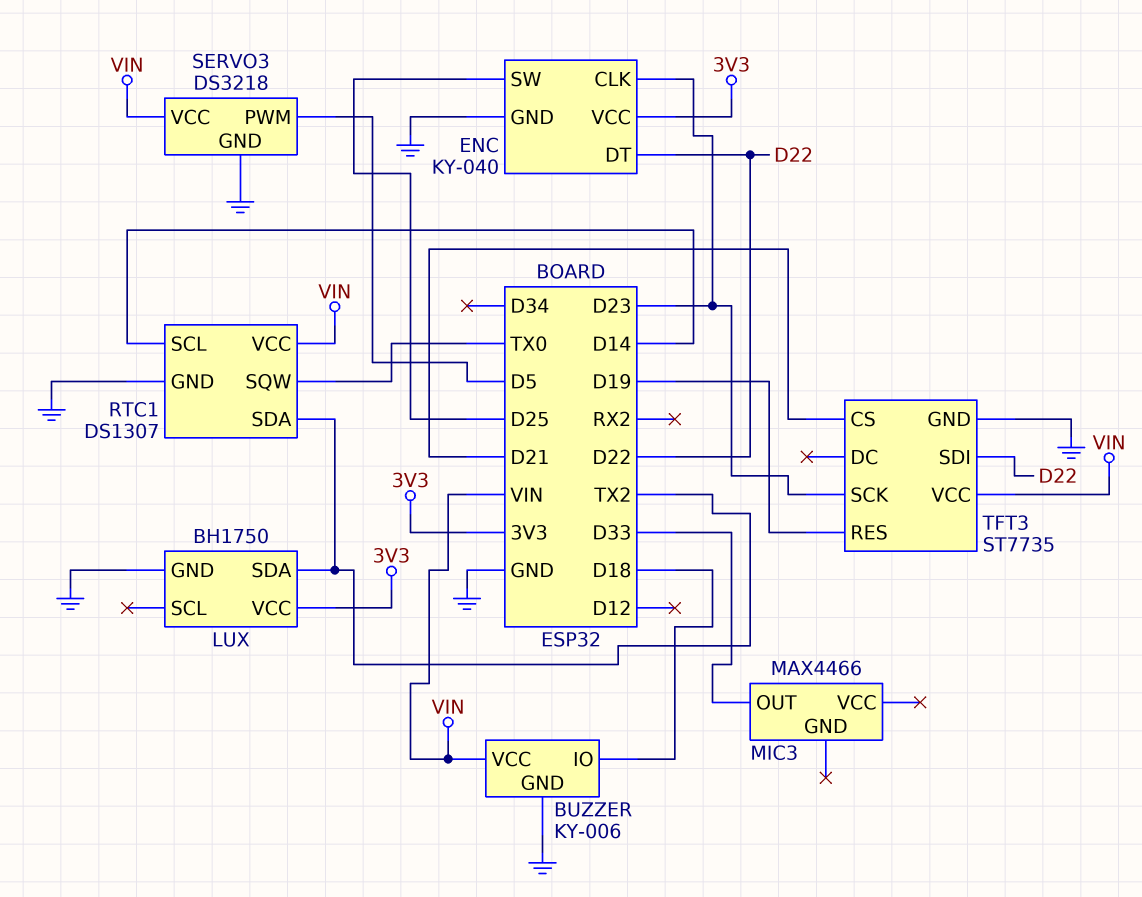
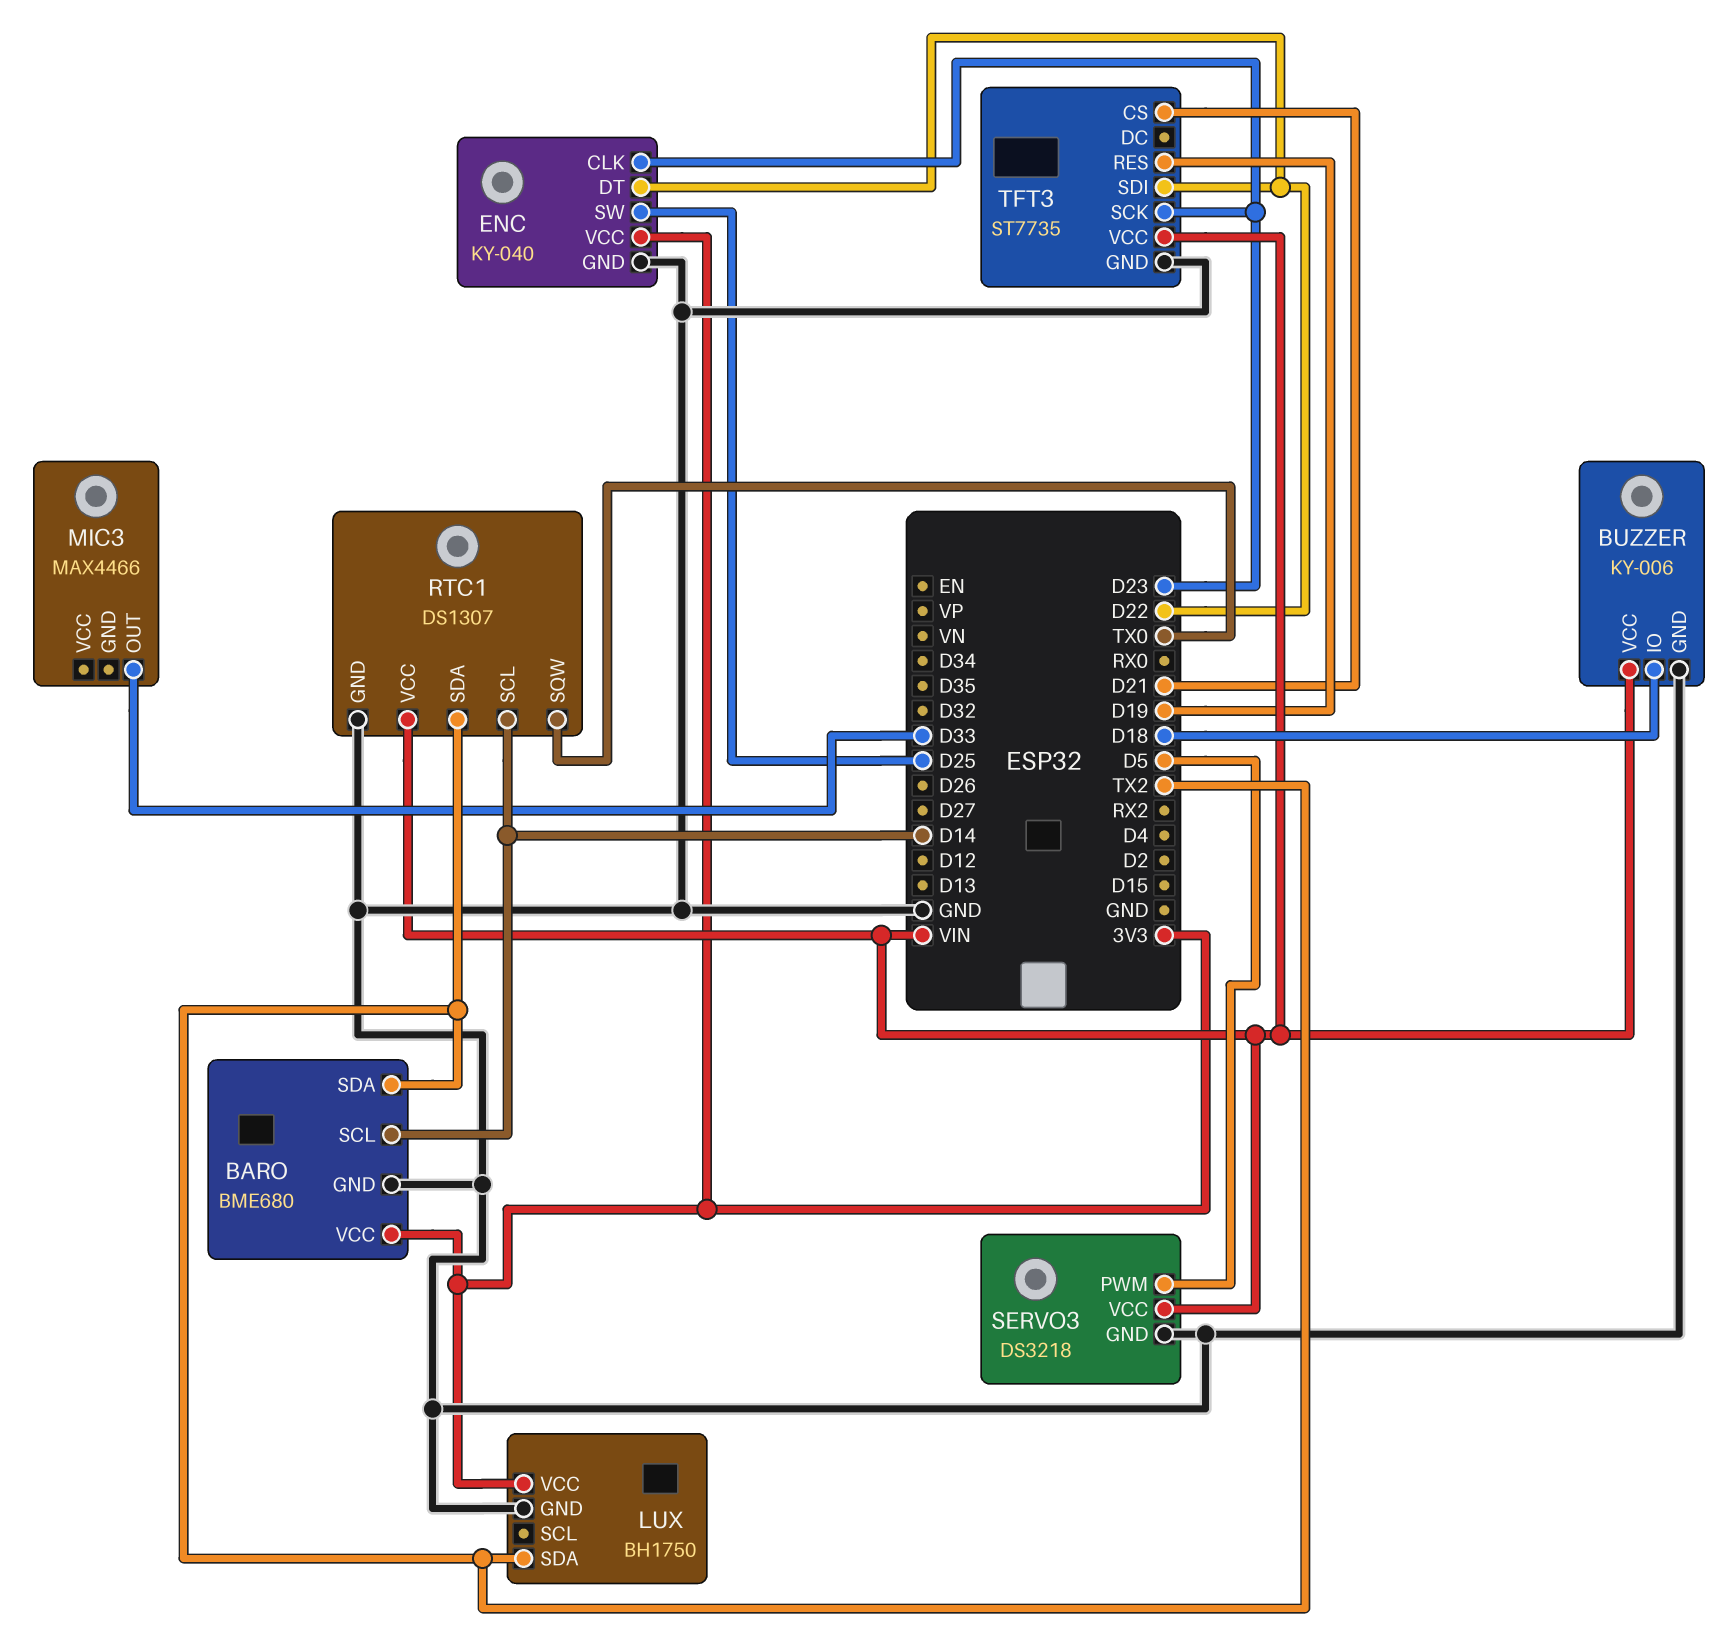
BARO: none -> BME680
BARO pin GND: none -> GND
BARO pin SCL: none -> D14
BARO pin SDA: none -> TX2
BARO pin VCC: none -> 3V3

